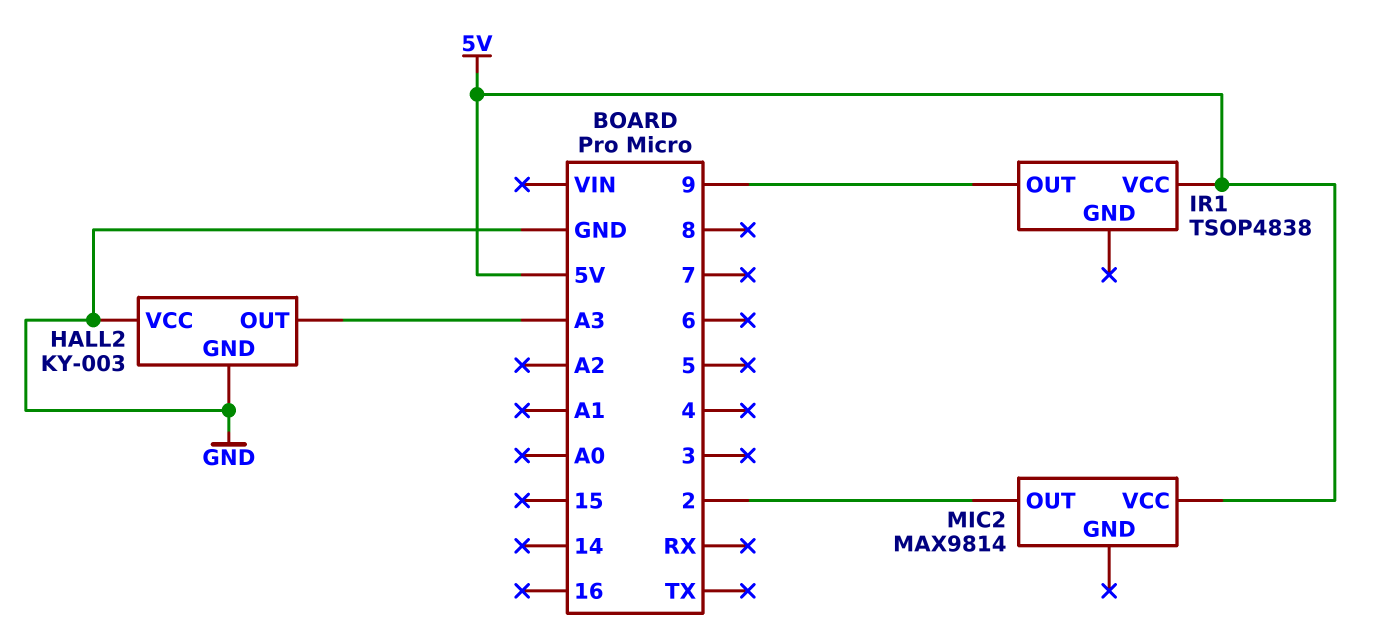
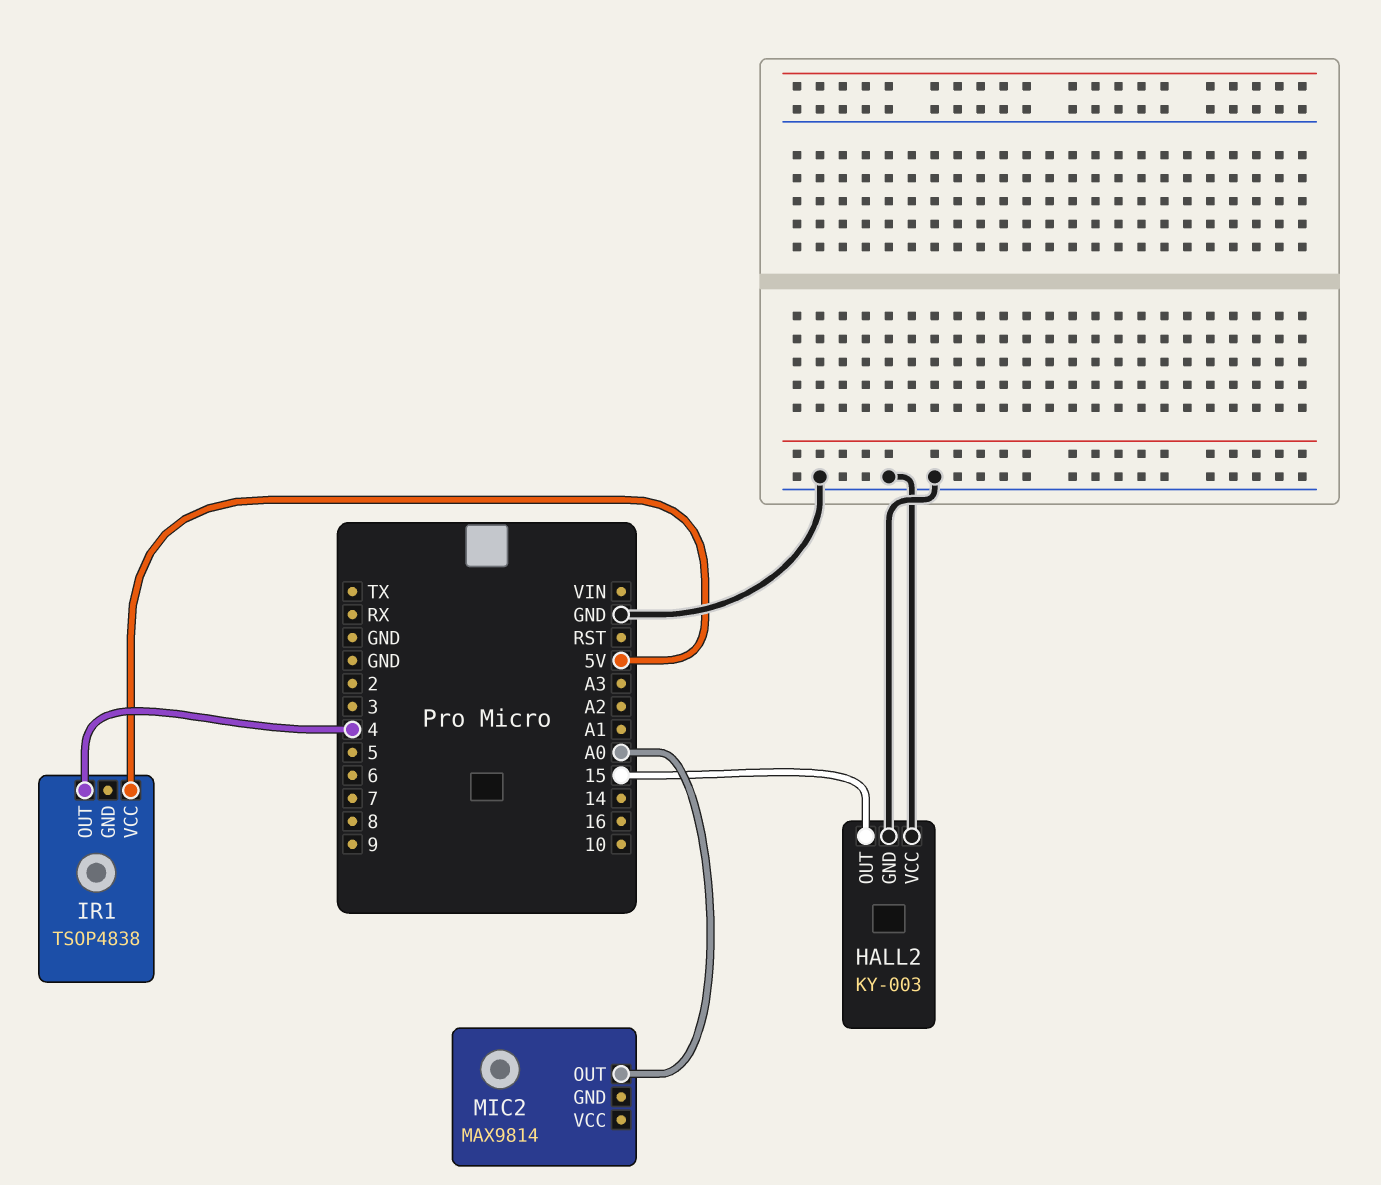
HALL2 pin OUT: A3 -> 15
IR1 pin OUT: 9 -> 4
MIC2 pin OUT: 2 -> A0
MIC2 pin VCC: 5V -> none

